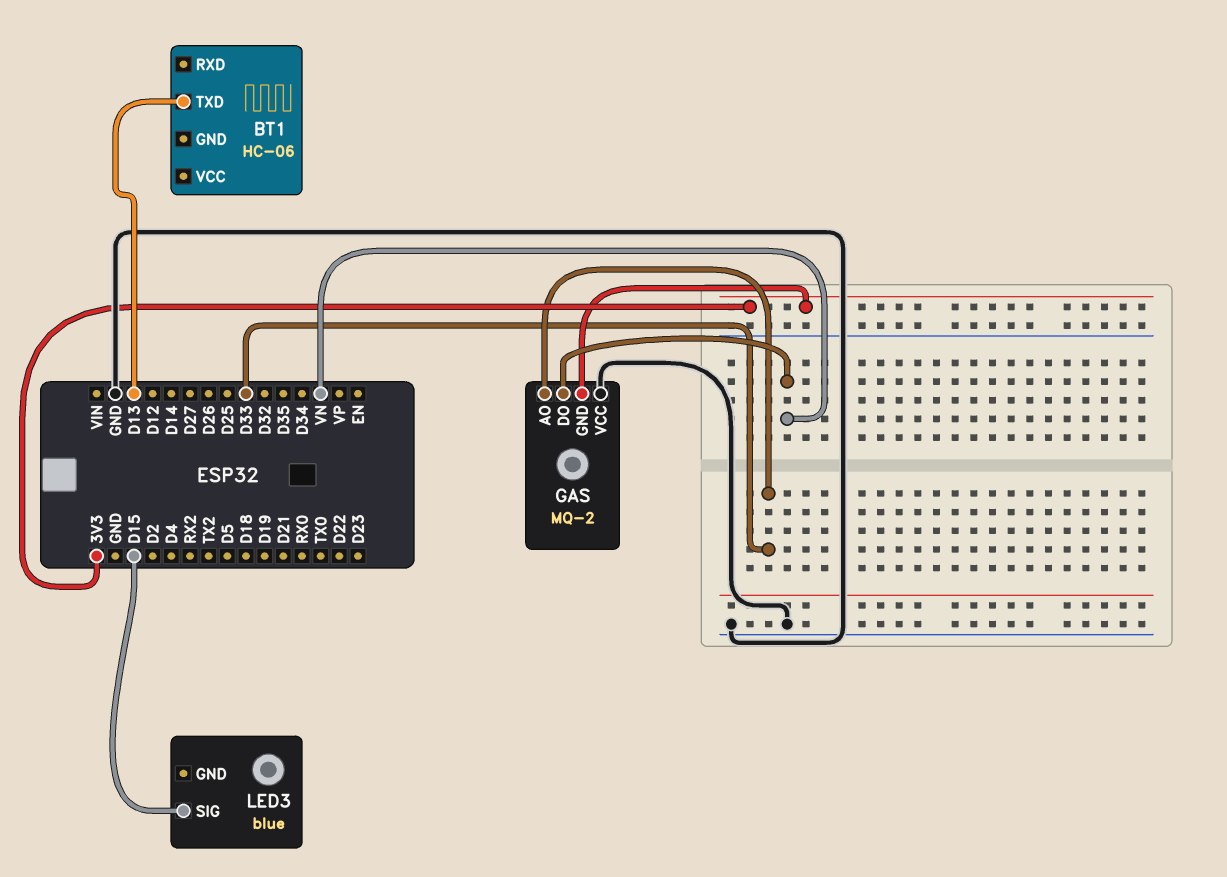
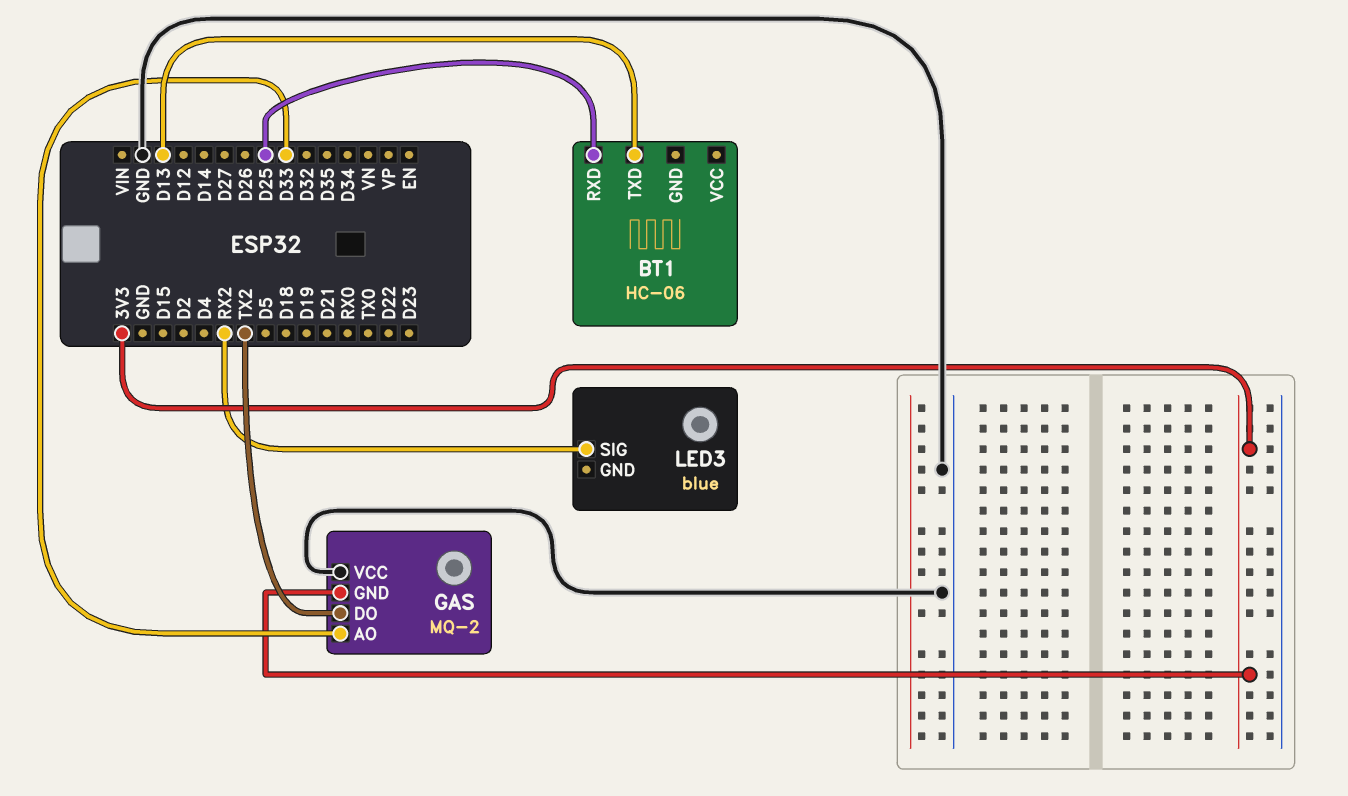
BT1 pin RXD: none -> D25
GAS pin DO: VN -> TX2
LED3 pin SIG: D15 -> RX2

